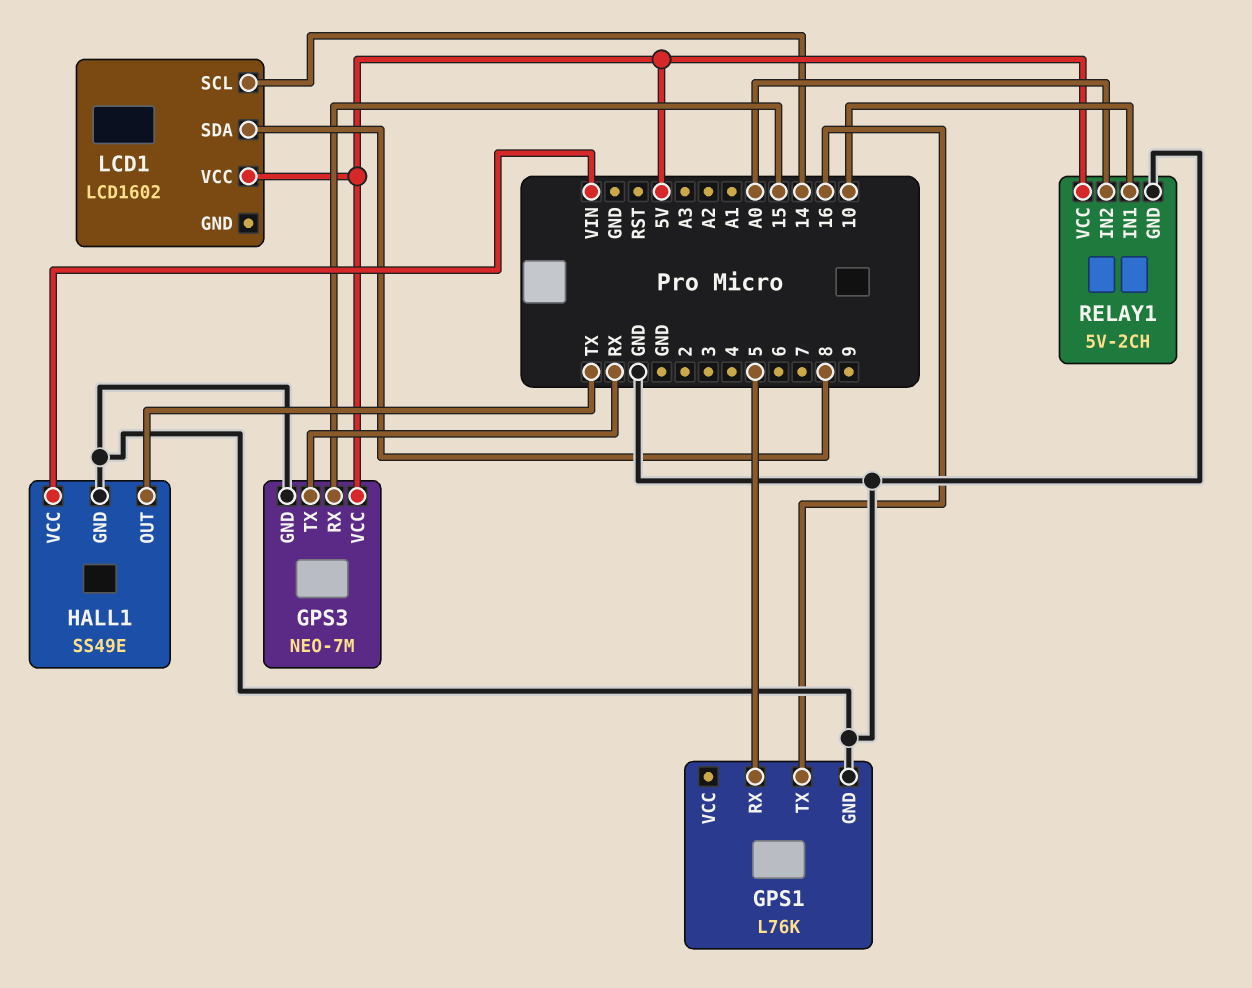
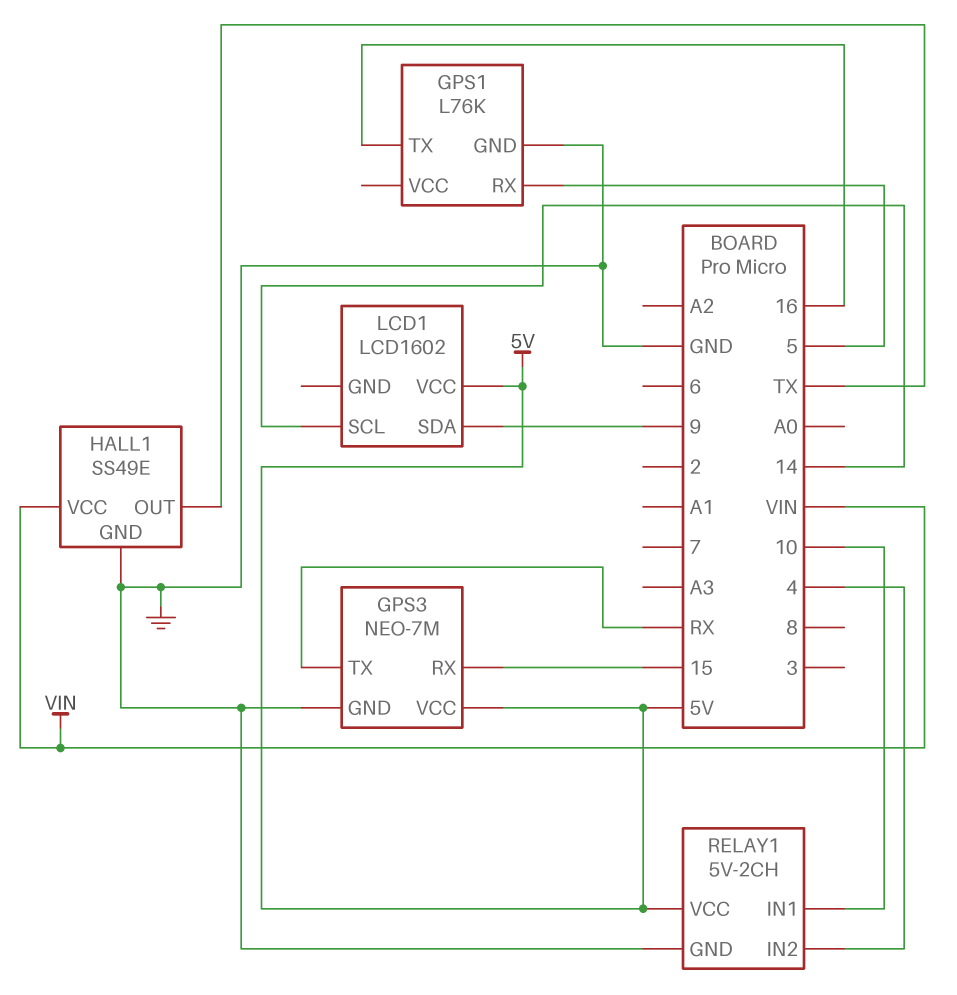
LCD1 pin SDA: 8 -> 9
RELAY1 pin IN2: A0 -> 4

